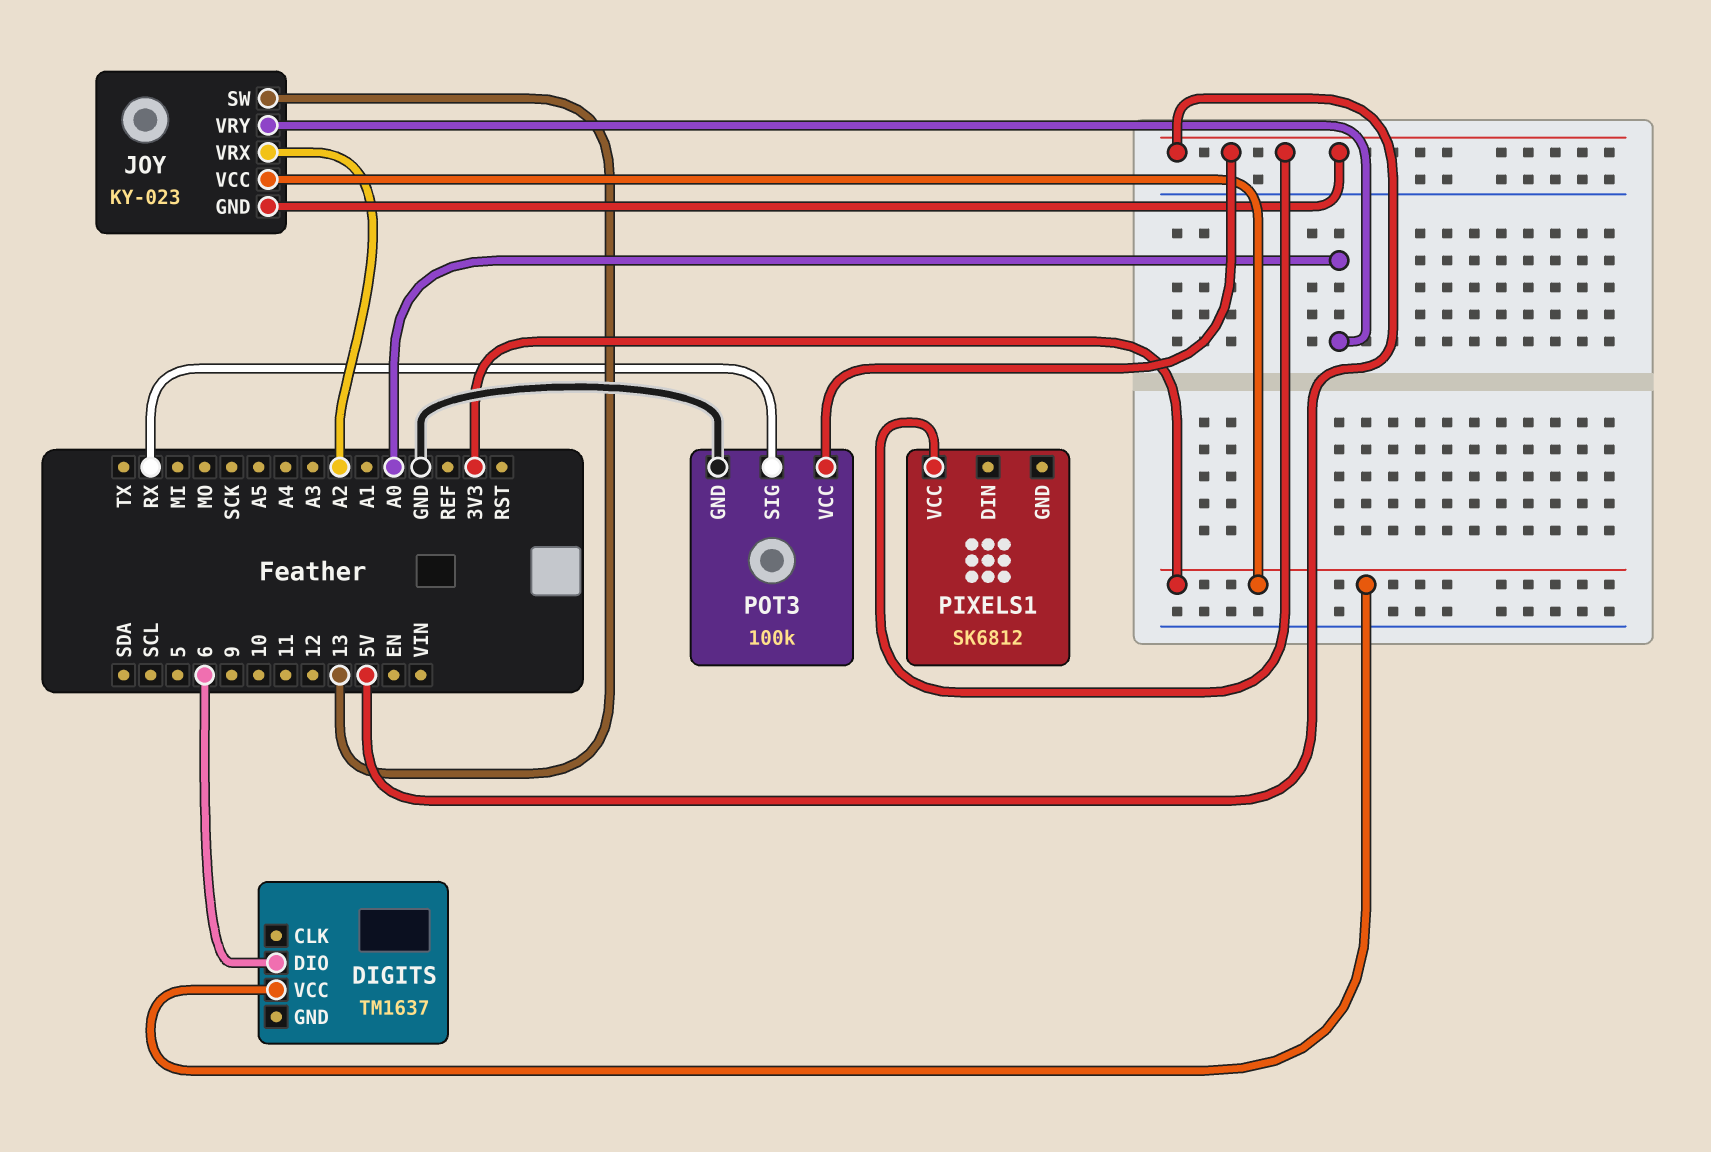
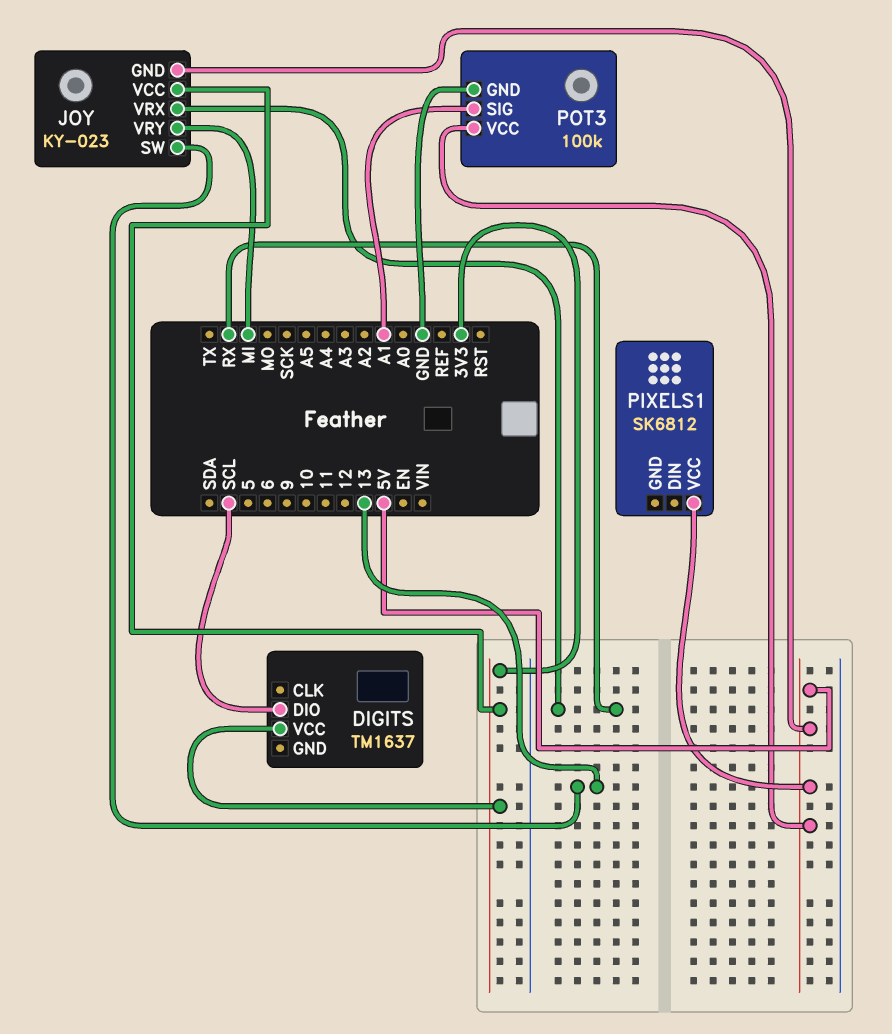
DIGITS pin DIO: 6 -> SCL
JOY pin VRX: A2 -> RX
JOY pin VRY: A0 -> MI
POT3 pin SIG: RX -> A1

